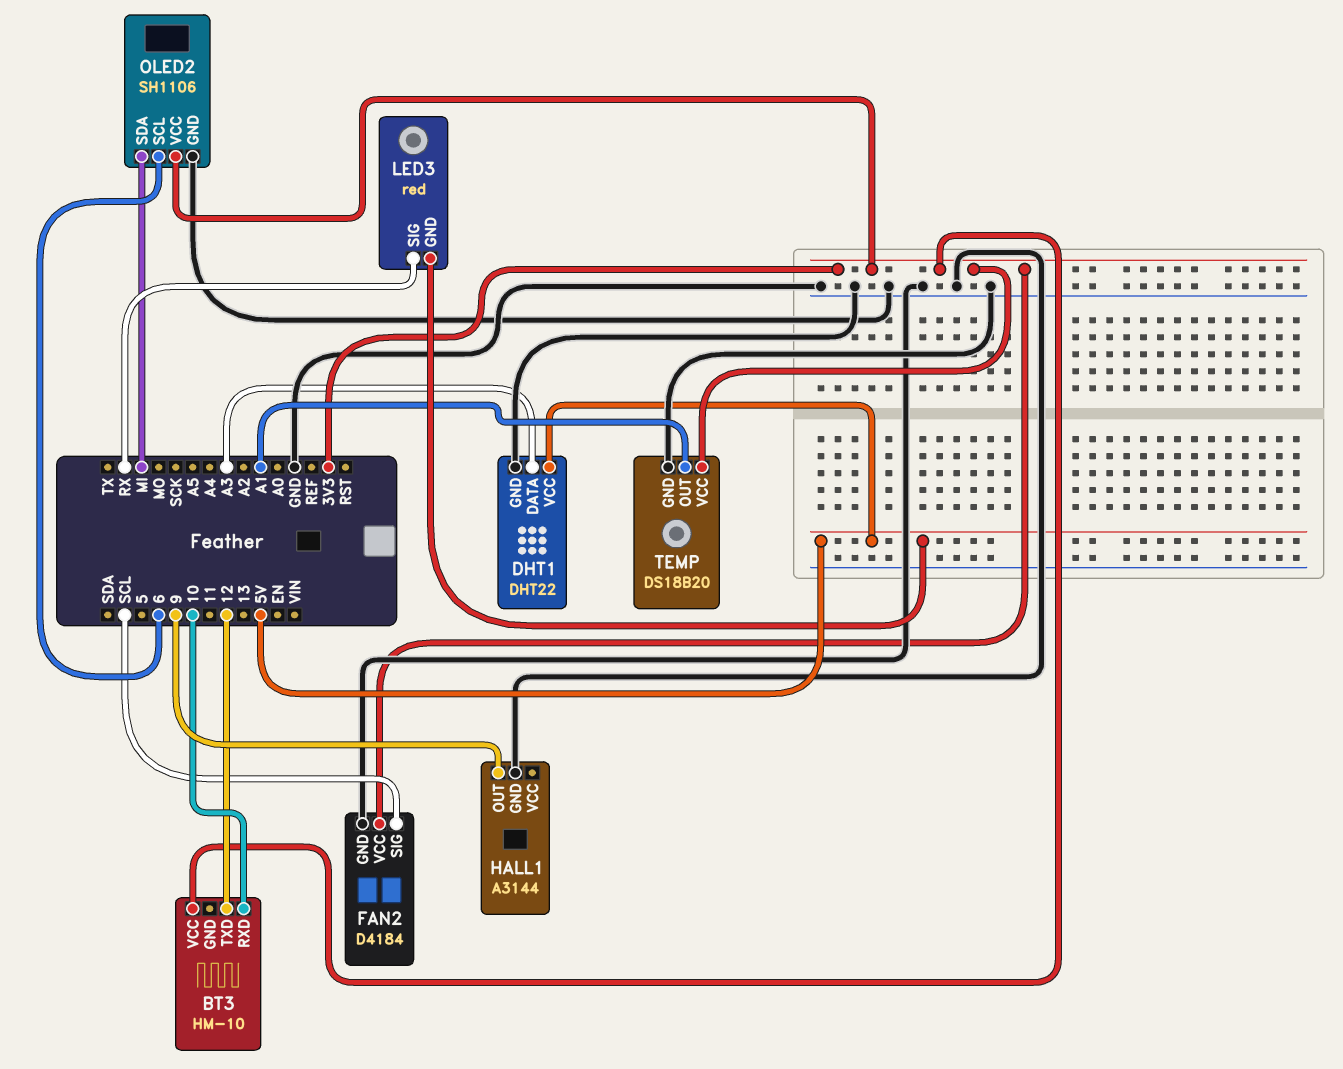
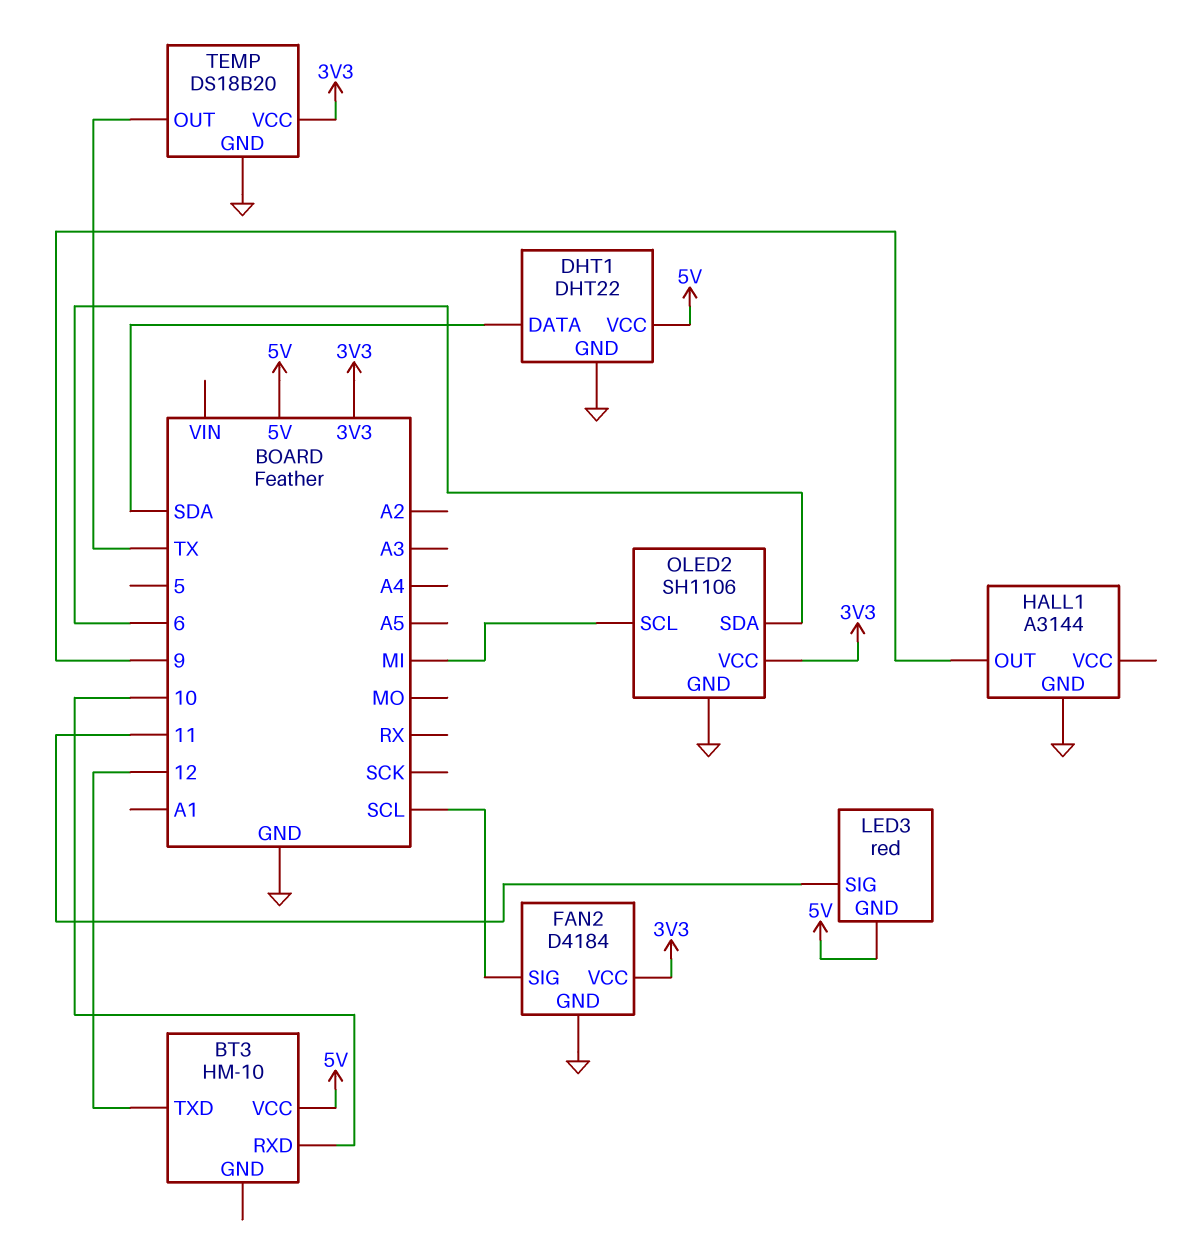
BT3 pin VCC: 3V3 -> 5V
DHT1 pin DATA: A3 -> SDA
LED3 pin SIG: RX -> 11
OLED2 pin SCL: 6 -> MI
OLED2 pin SDA: MI -> 6
TEMP pin OUT: A1 -> TX

